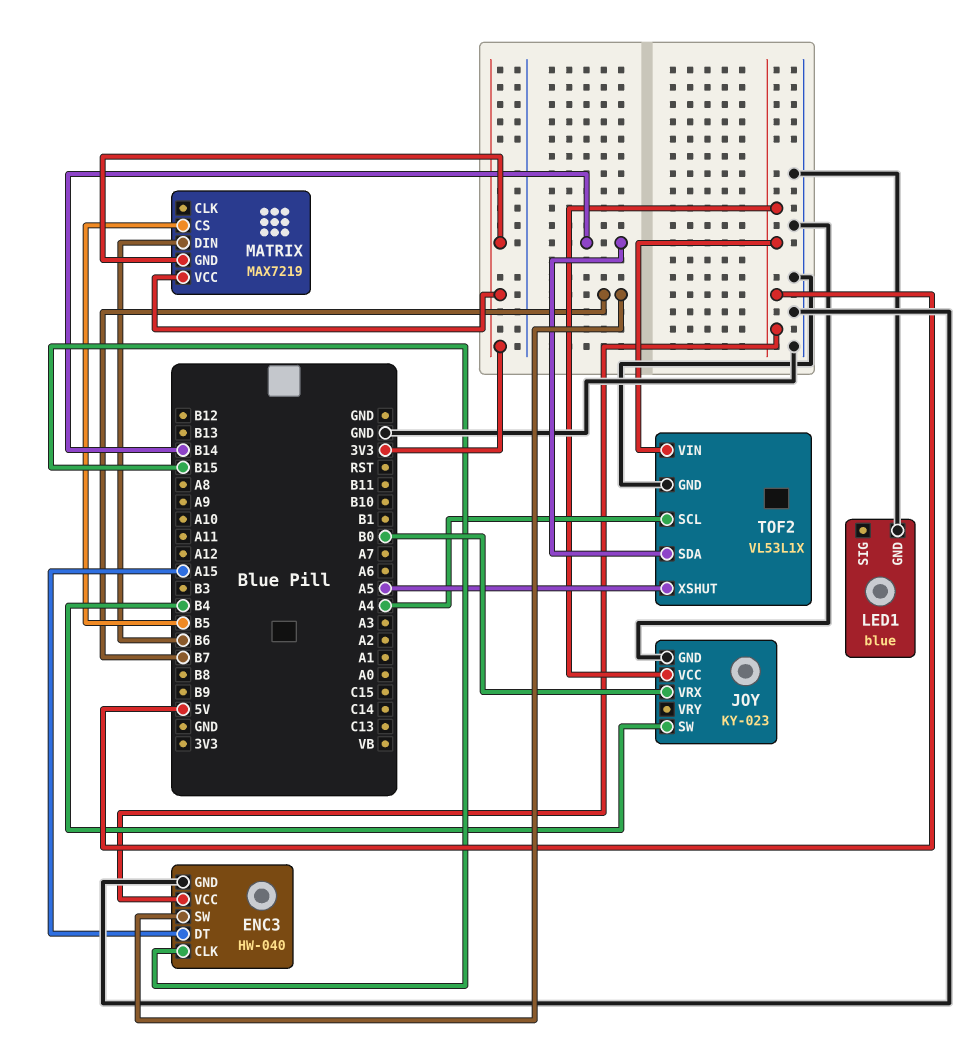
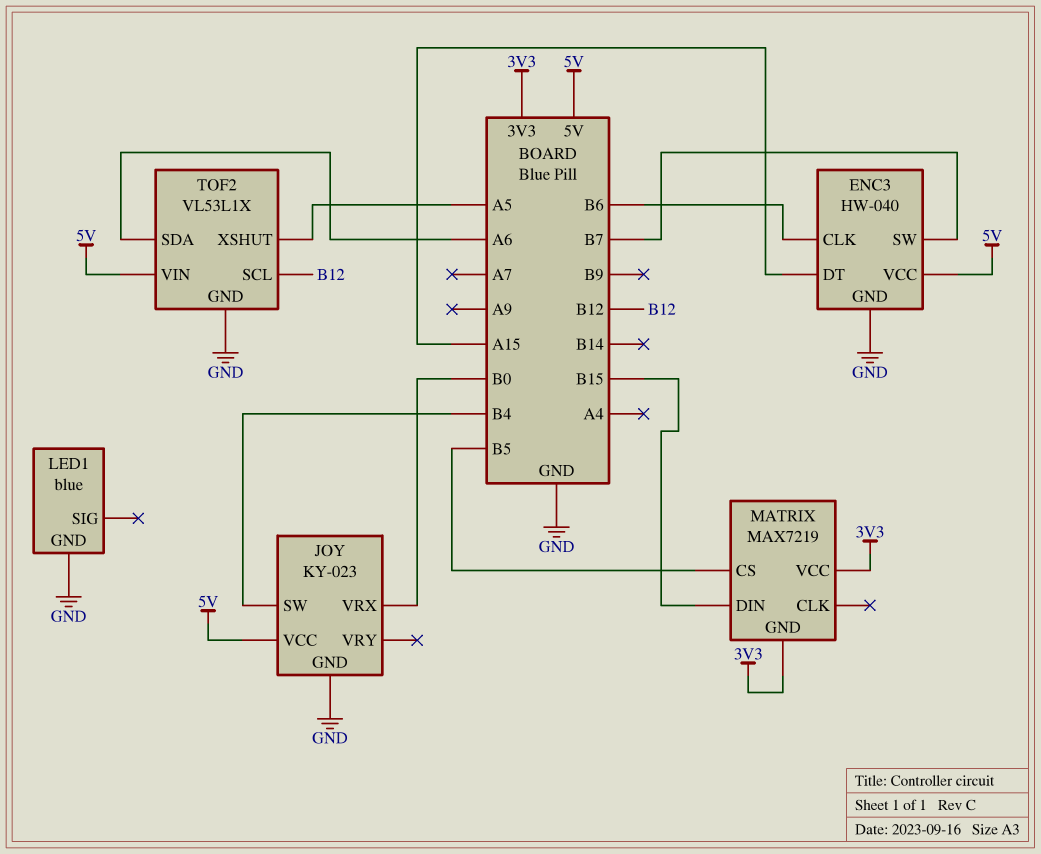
ENC3 pin CLK: B15 -> B6
MATRIX pin DIN: B6 -> B15
TOF2 pin SCL: A4 -> B12
TOF2 pin SDA: B14 -> A6

